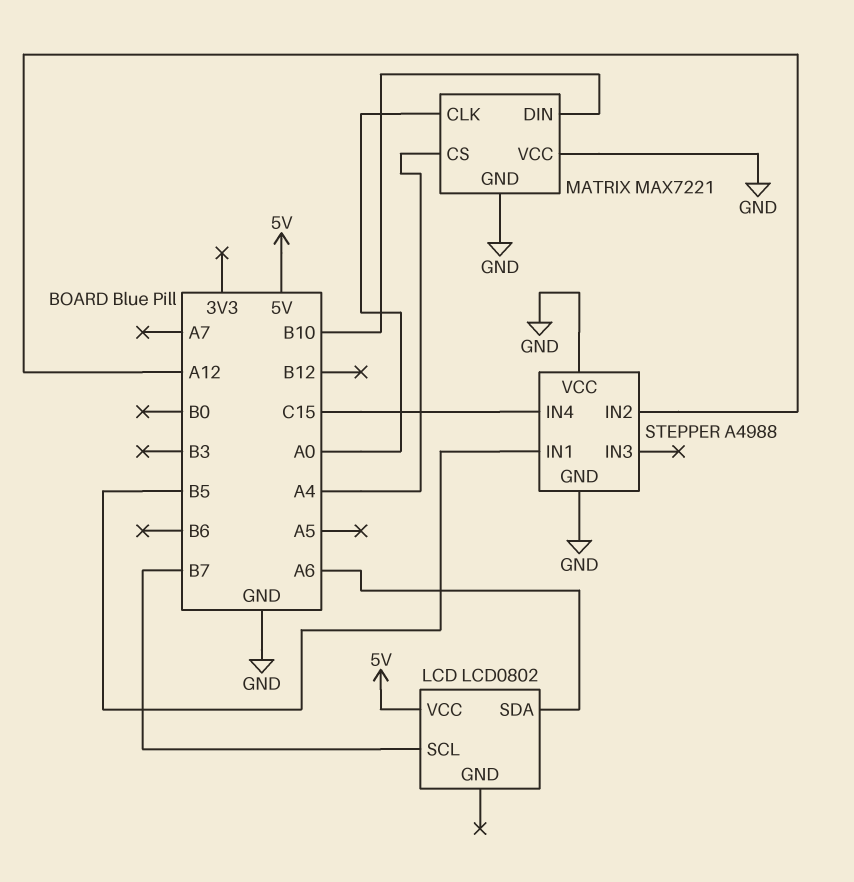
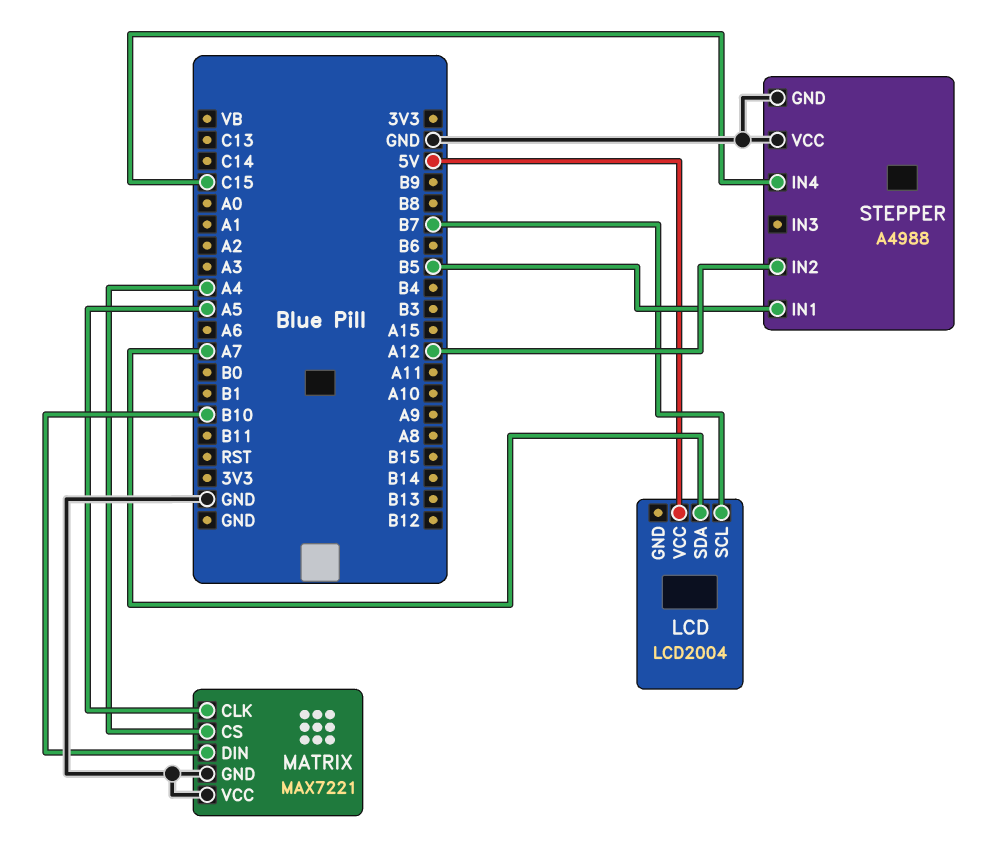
LCD: LCD0802 -> LCD2004
LCD pin SDA: A6 -> A7
MATRIX pin CLK: A0 -> A5

